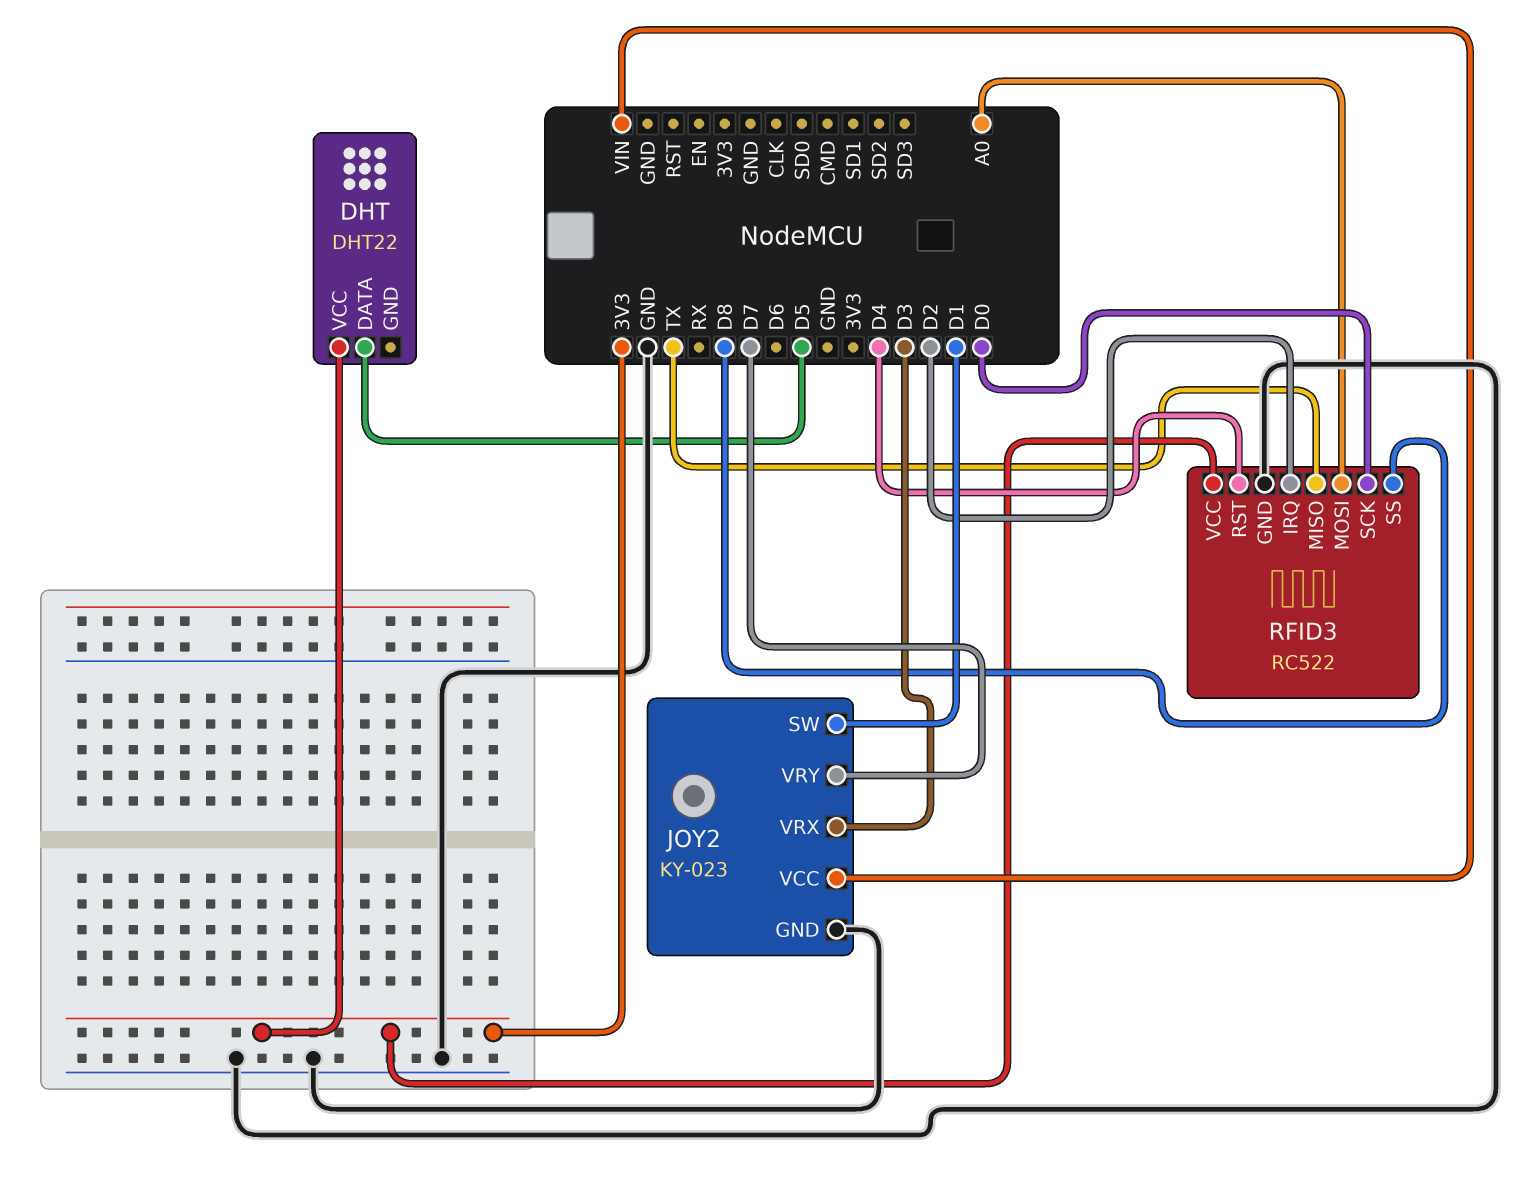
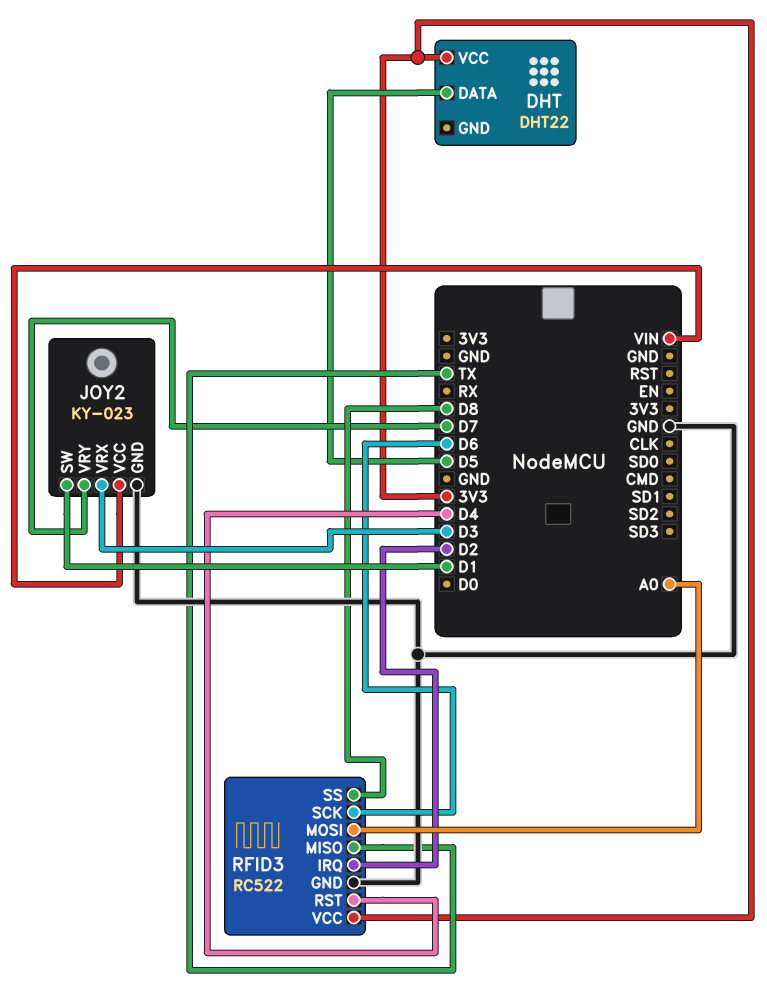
RFID3 pin SCK: D0 -> D6

